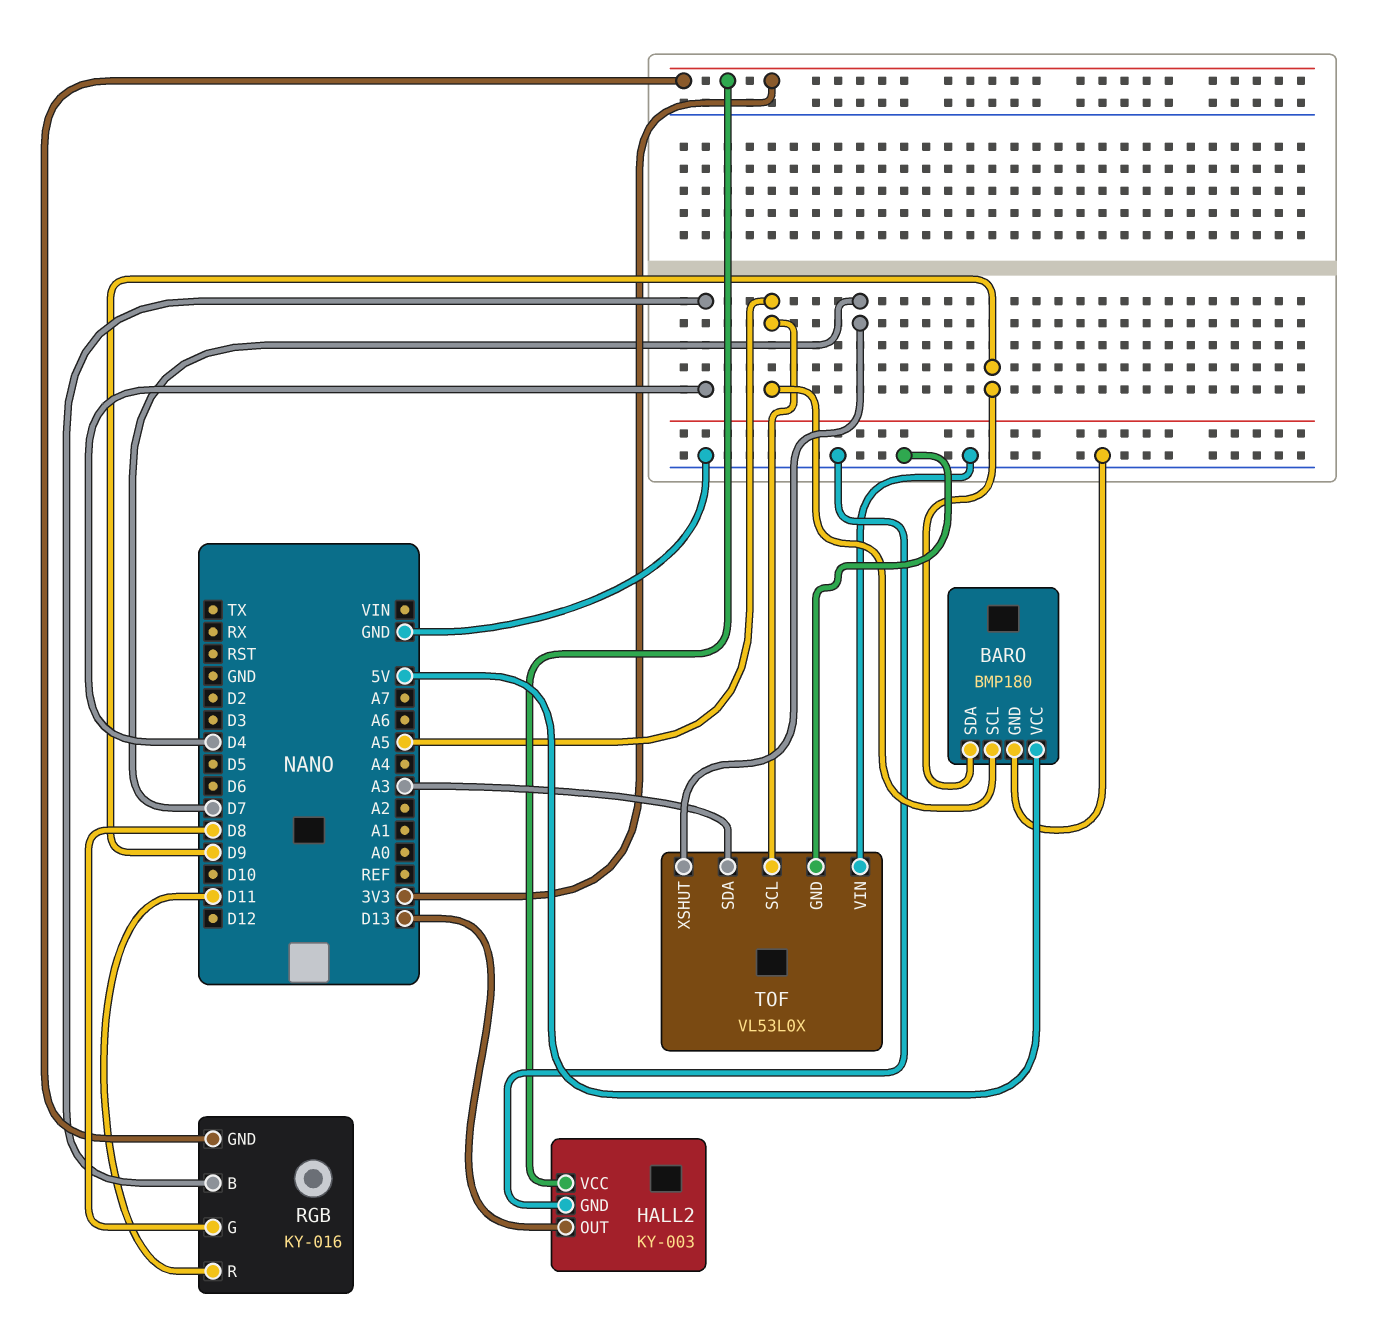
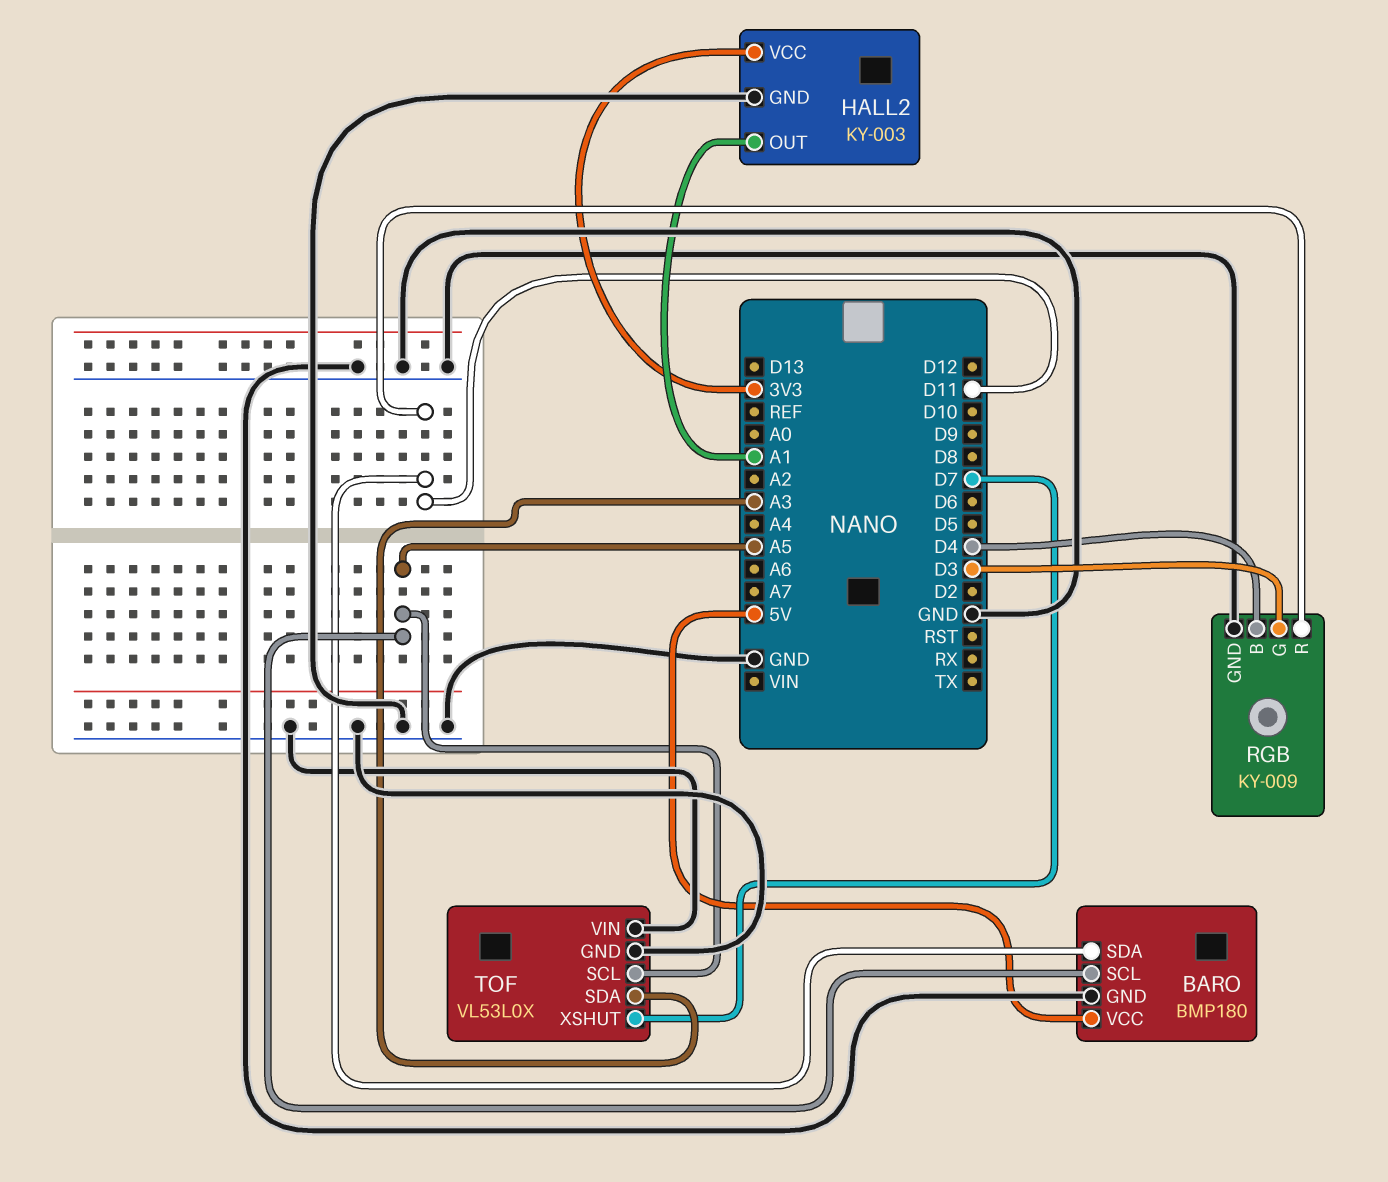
BARO pin SDA: D9 -> D11
HALL2 pin OUT: D13 -> A1
RGB: KY-016 -> KY-009
RGB pin G: D8 -> D3
RGB pin GND: 3V3 -> GND

